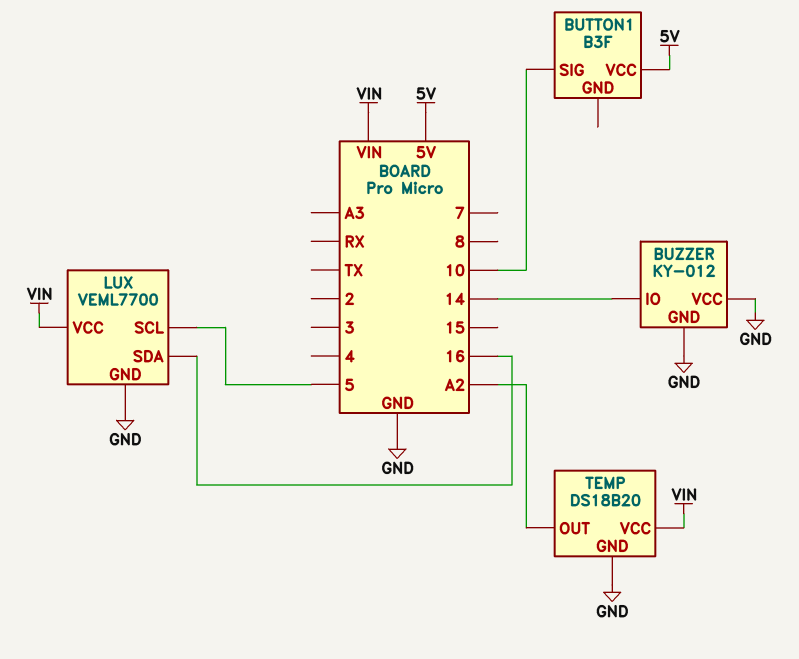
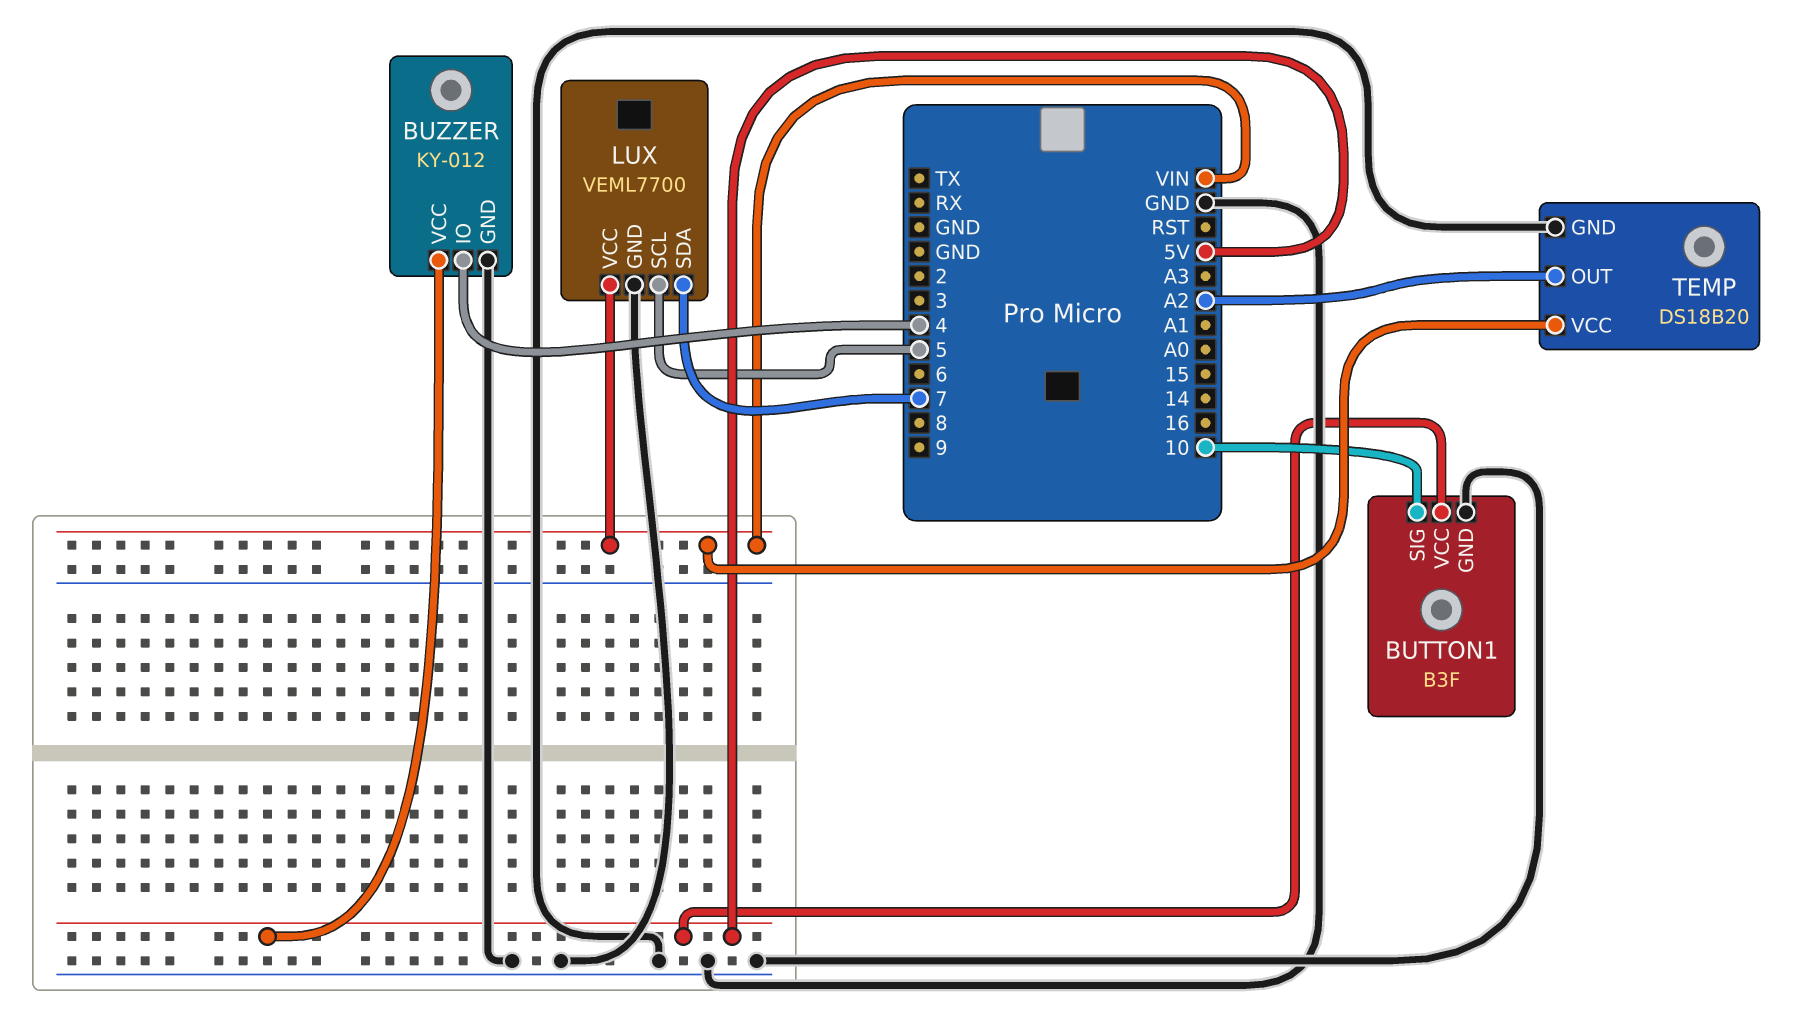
BUTTON1 pin GND: none -> GND
BUZZER pin IO: 14 -> 4
BUZZER pin VCC: GND -> 5V
LUX pin SDA: 16 -> 7

